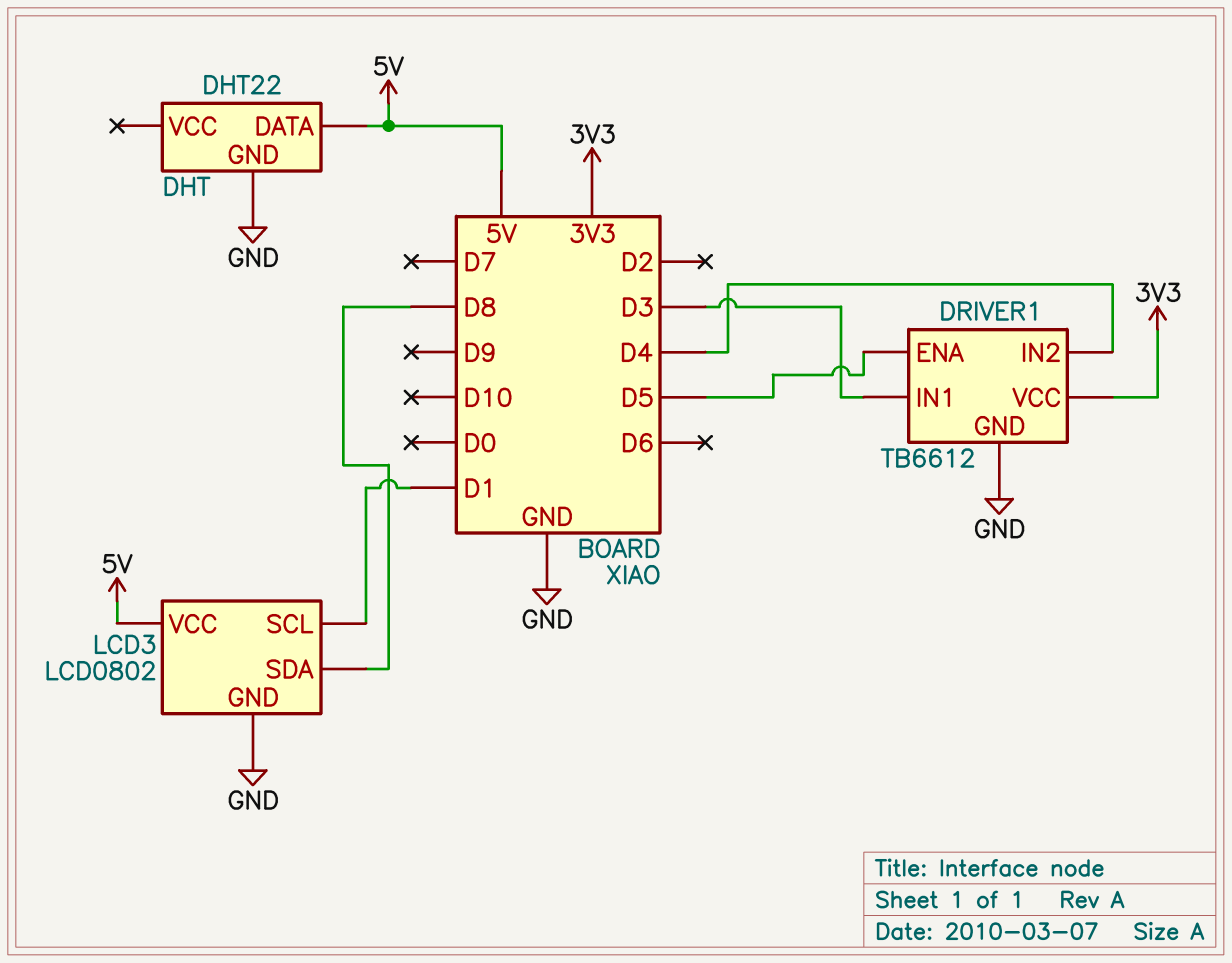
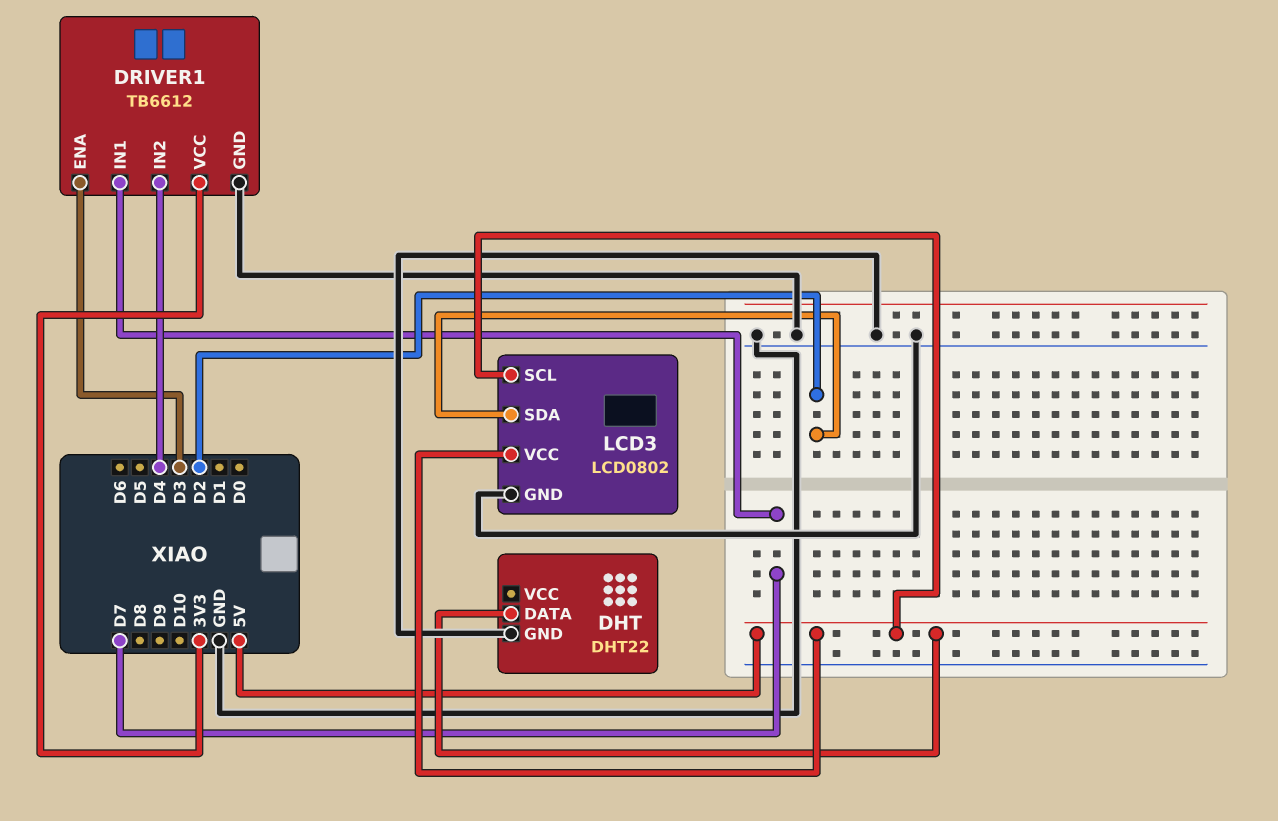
DRIVER1 pin ENA: D5 -> D3
DRIVER1 pin IN1: D3 -> D7
LCD3 pin SCL: D1 -> 5V
LCD3 pin SDA: D8 -> D2

